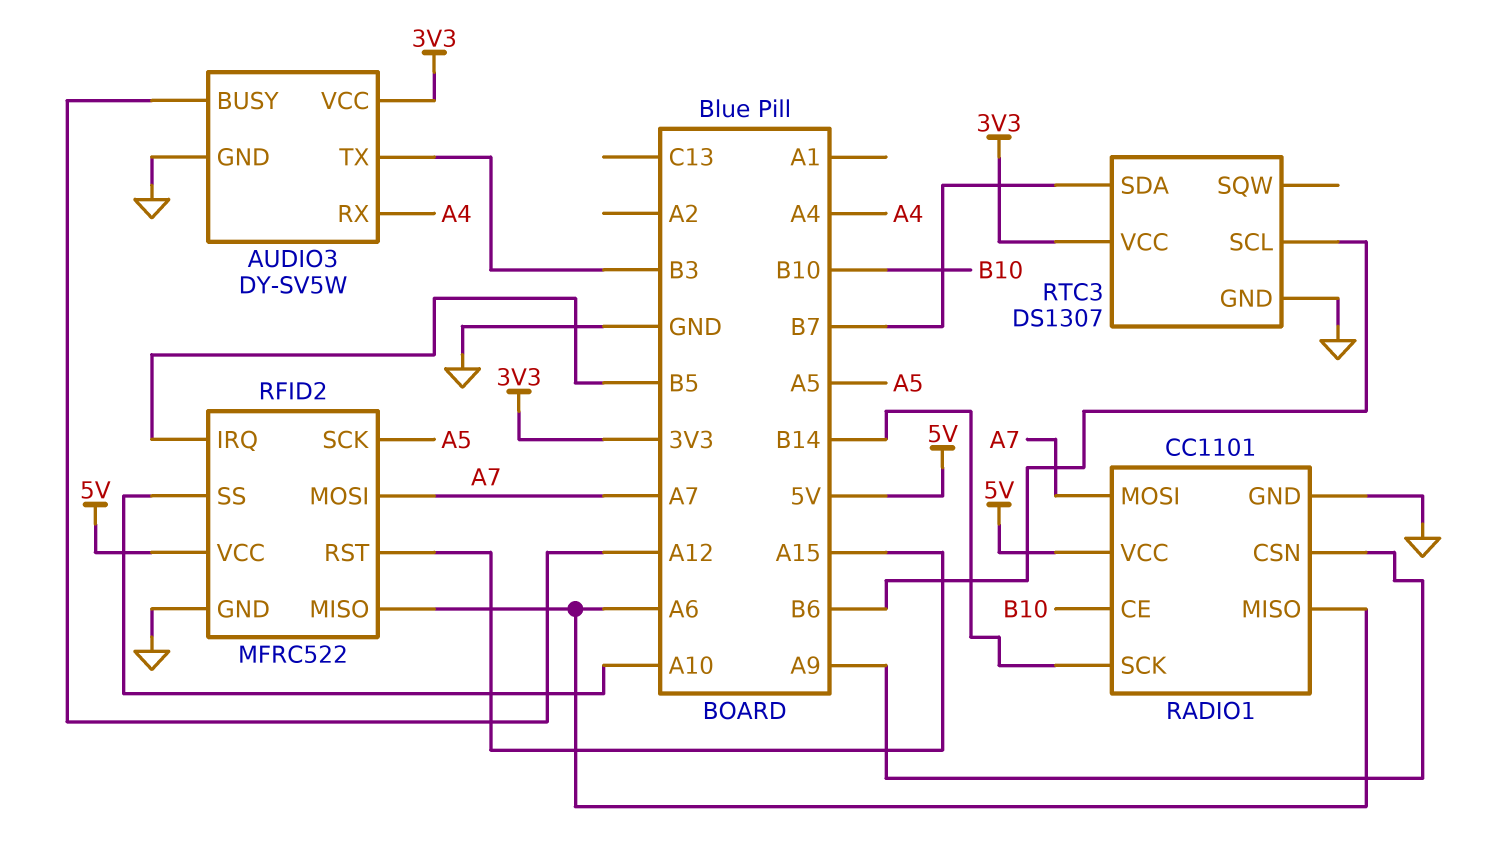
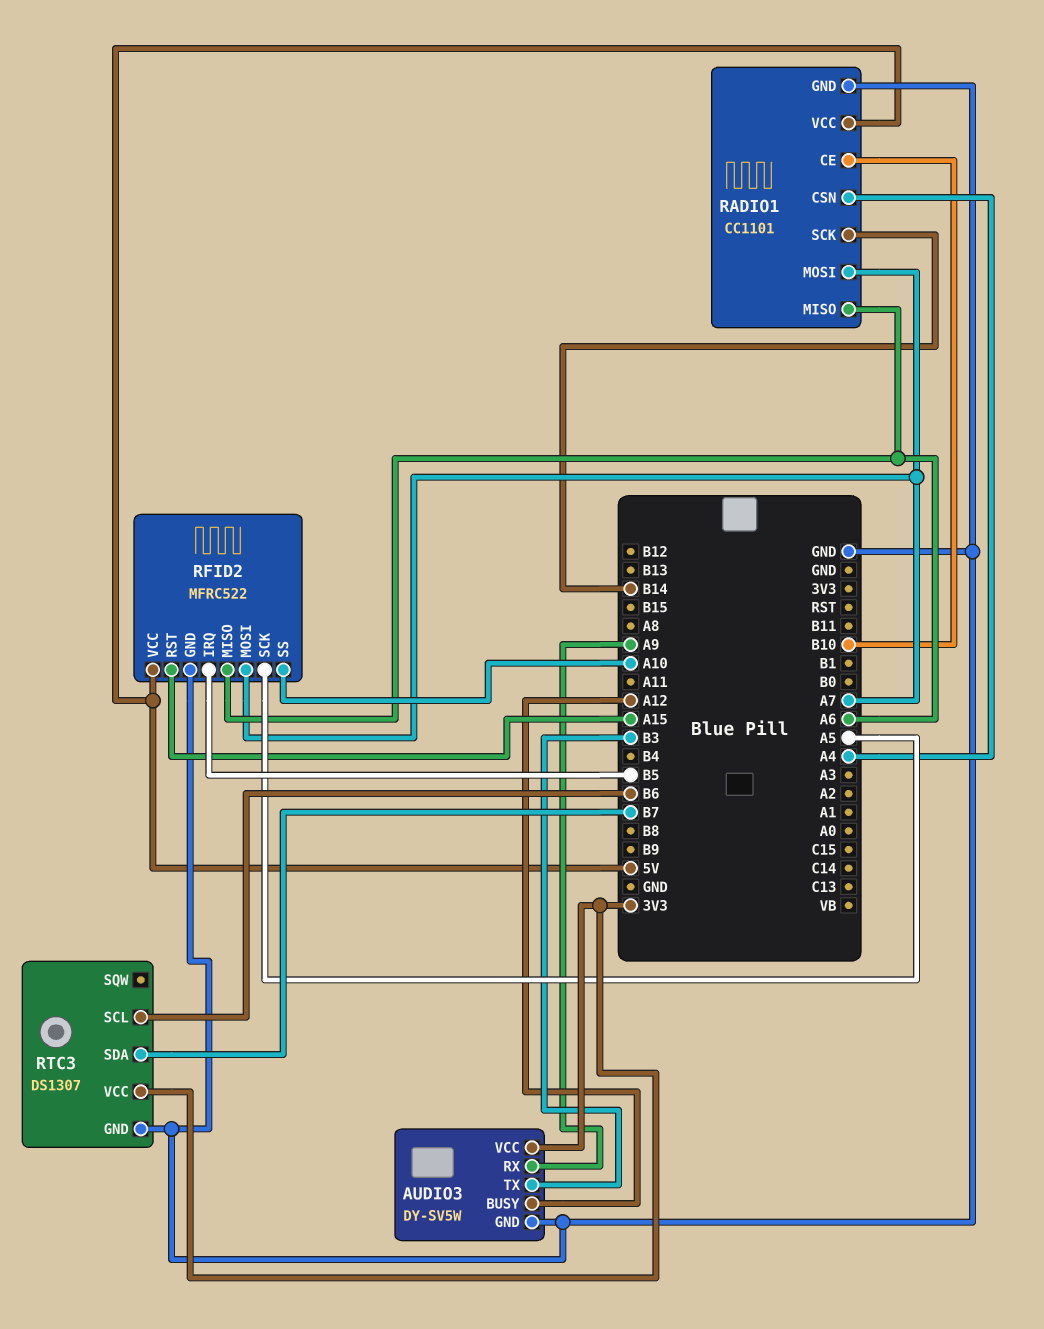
AUDIO3 pin RX: A4 -> A9
RADIO1 pin CSN: A9 -> A4

